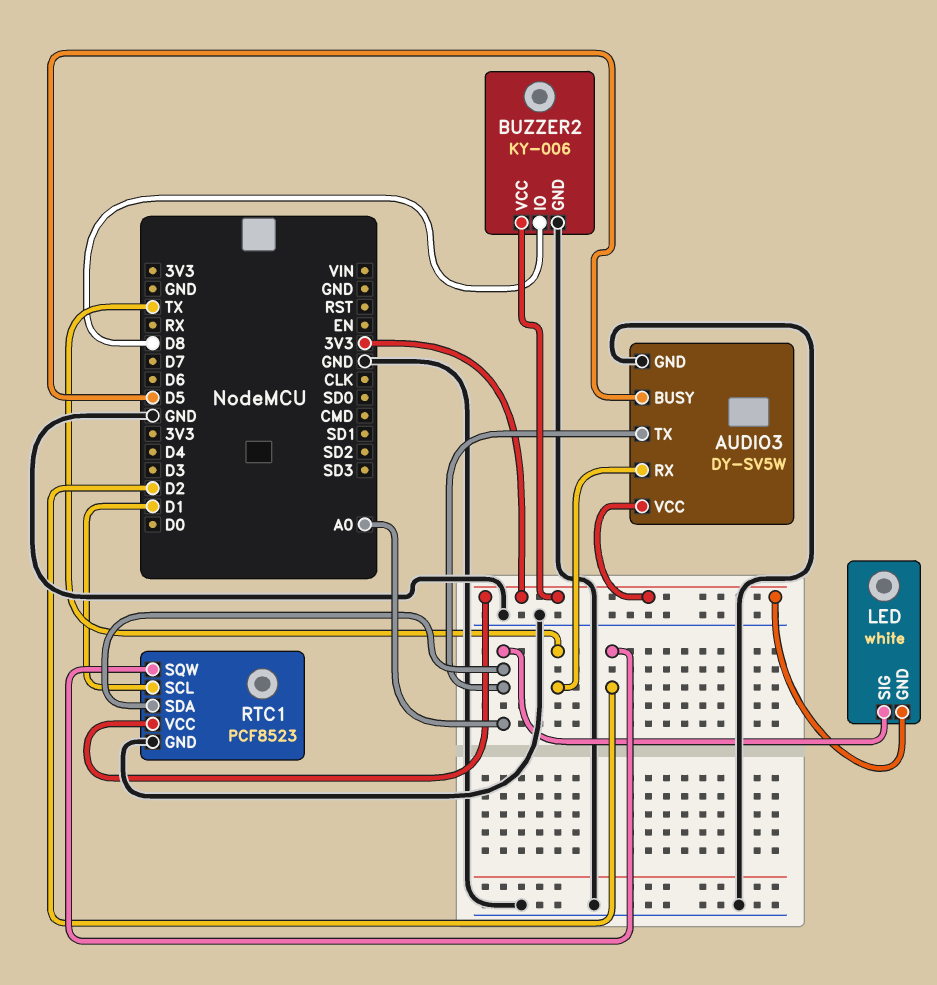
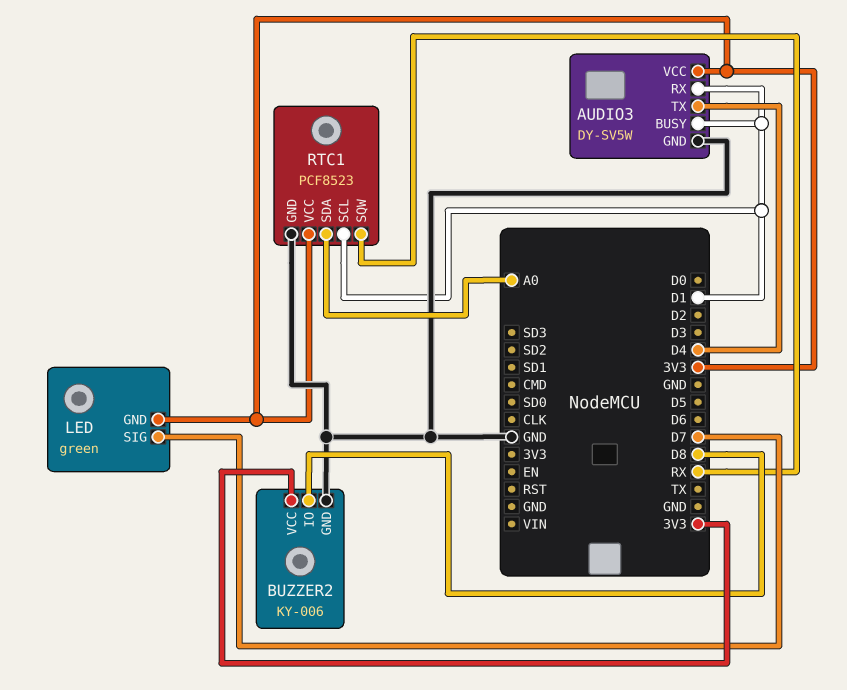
AUDIO3 pin BUSY: D5 -> D1
AUDIO3 pin RX: TX -> D1
AUDIO3 pin TX: A0 -> D4
LED: white -> green
LED pin SIG: A0 -> D7
RTC1 pin SQW: D2 -> RX

